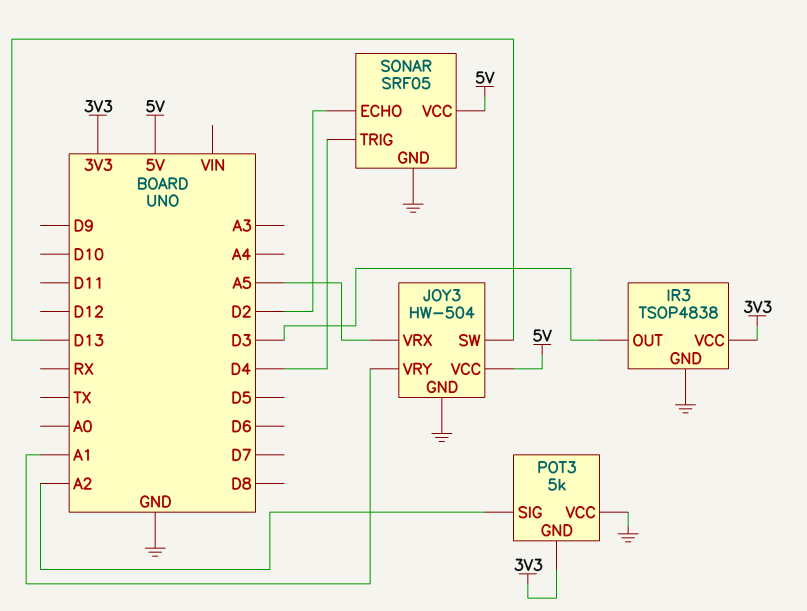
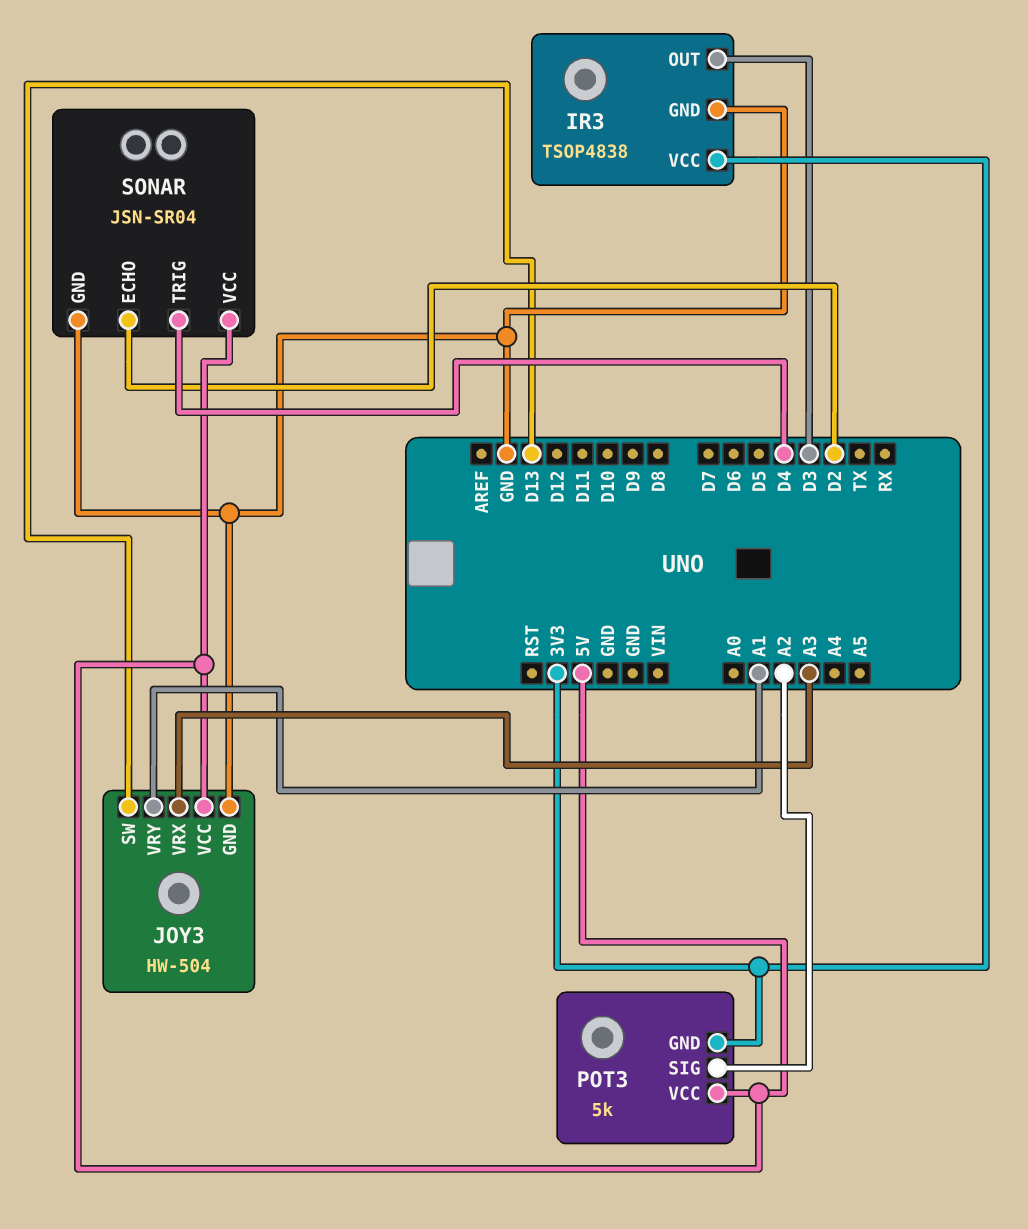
JOY3 pin VRX: A5 -> A3
POT3 pin VCC: GND -> 5V
SONAR: SRF05 -> JSN-SR04

